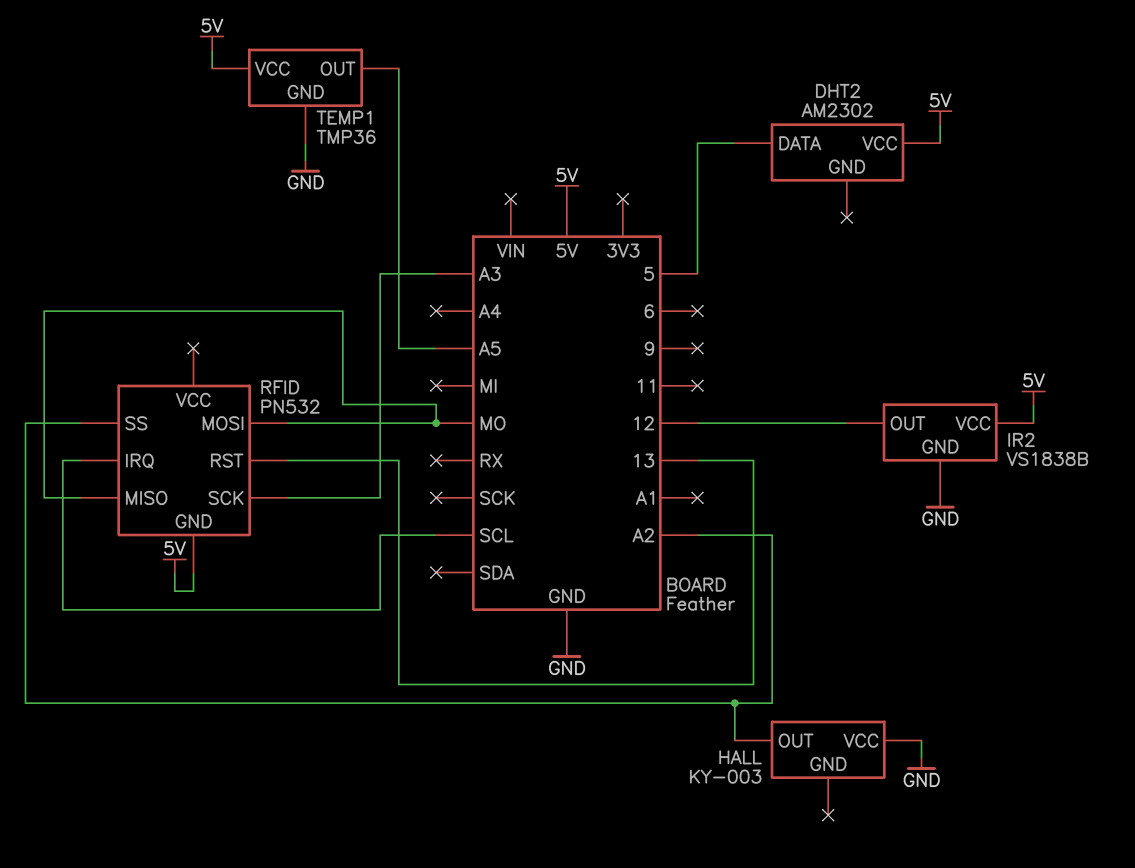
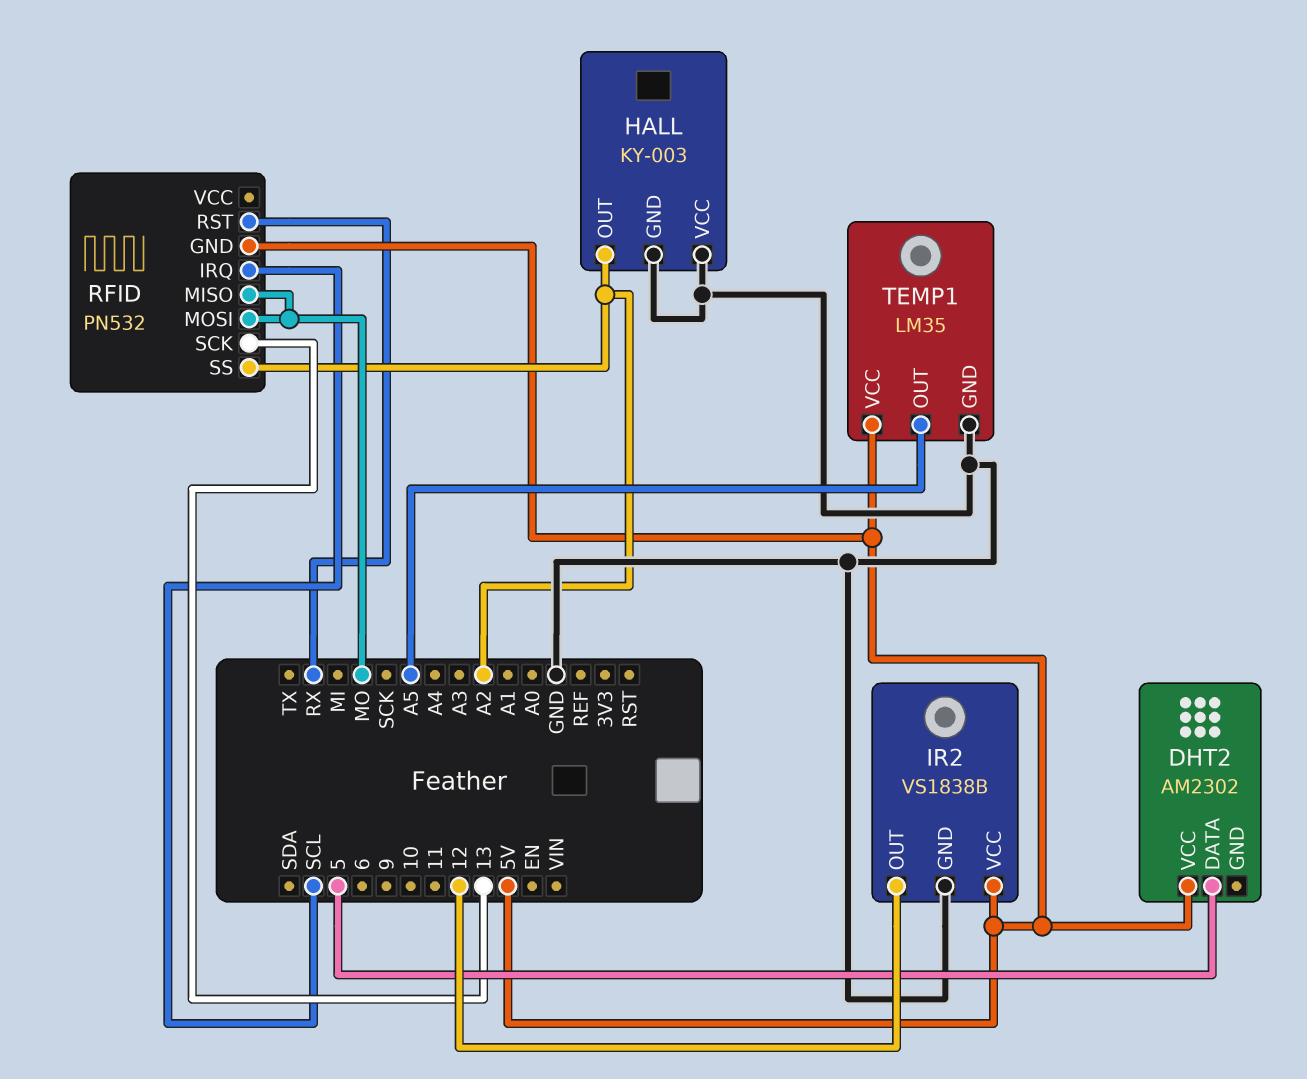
HALL pin GND: none -> GND
RFID pin RST: 13 -> RX
RFID pin SCK: A3 -> 13
TEMP1: TMP36 -> LM35

